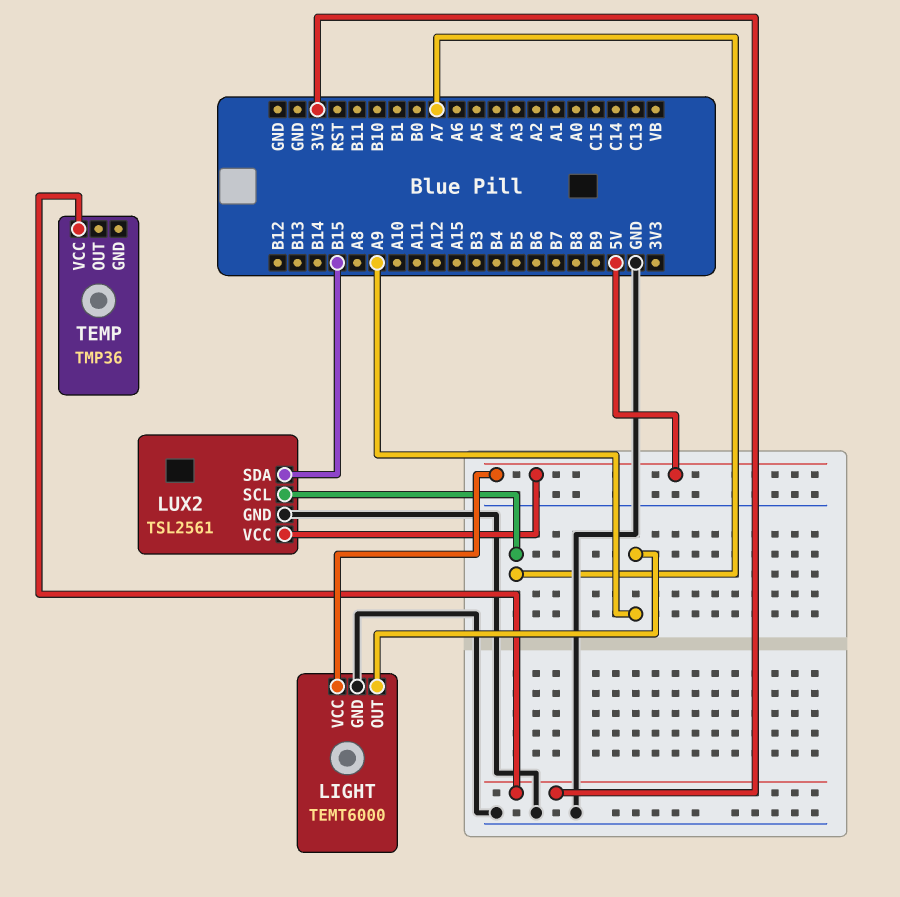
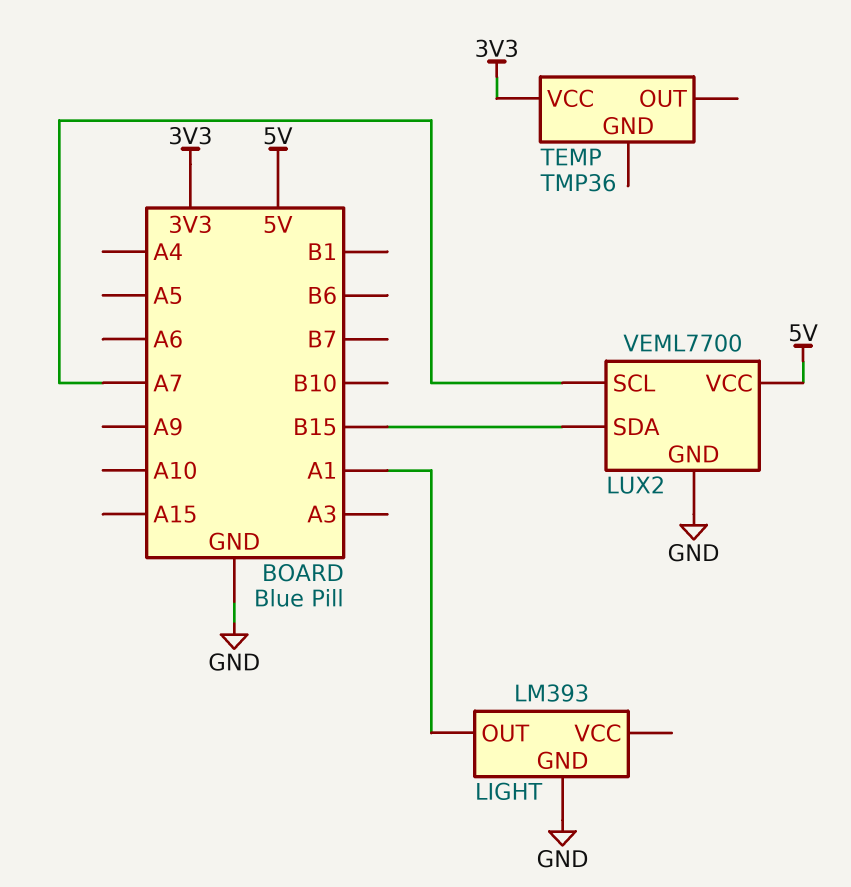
LIGHT: TEMT6000 -> LM393
LIGHT pin OUT: A9 -> A1
LIGHT pin VCC: 5V -> none
LUX2: TSL2561 -> VEML7700

